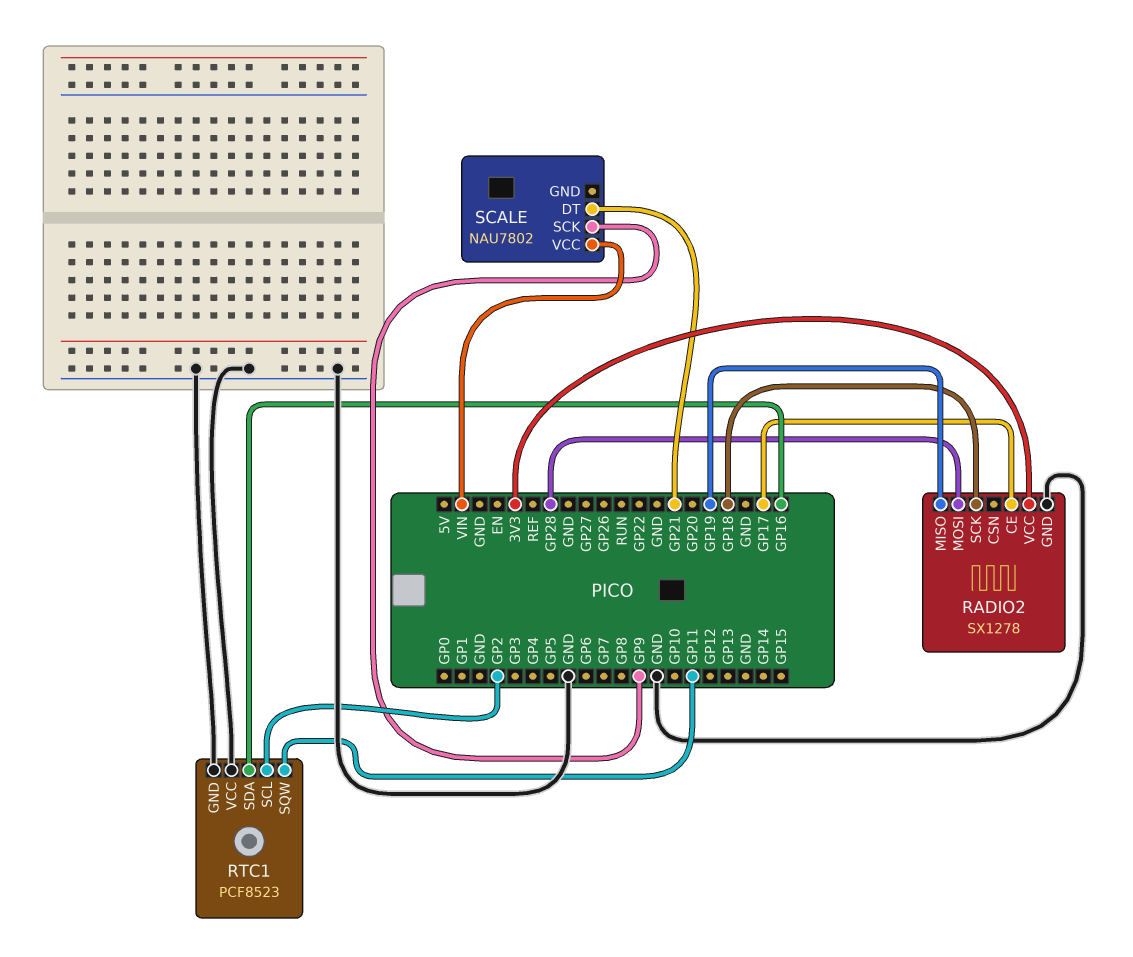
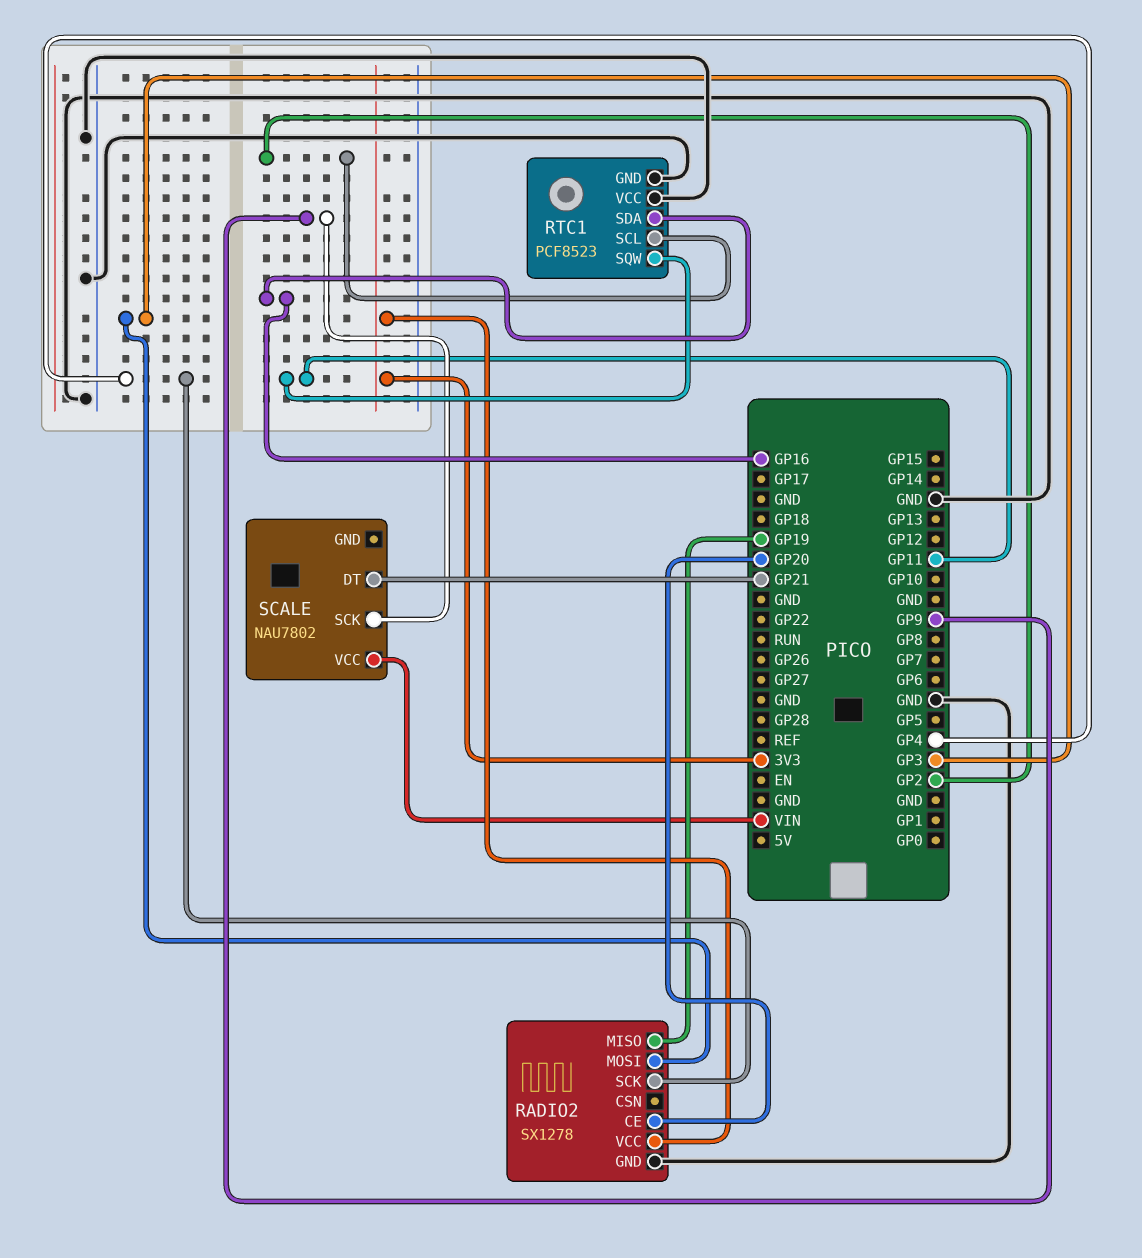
RADIO2 pin CE: GP17 -> GP20
RADIO2 pin MOSI: GP28 -> GP3
RADIO2 pin SCK: GP18 -> GP4

